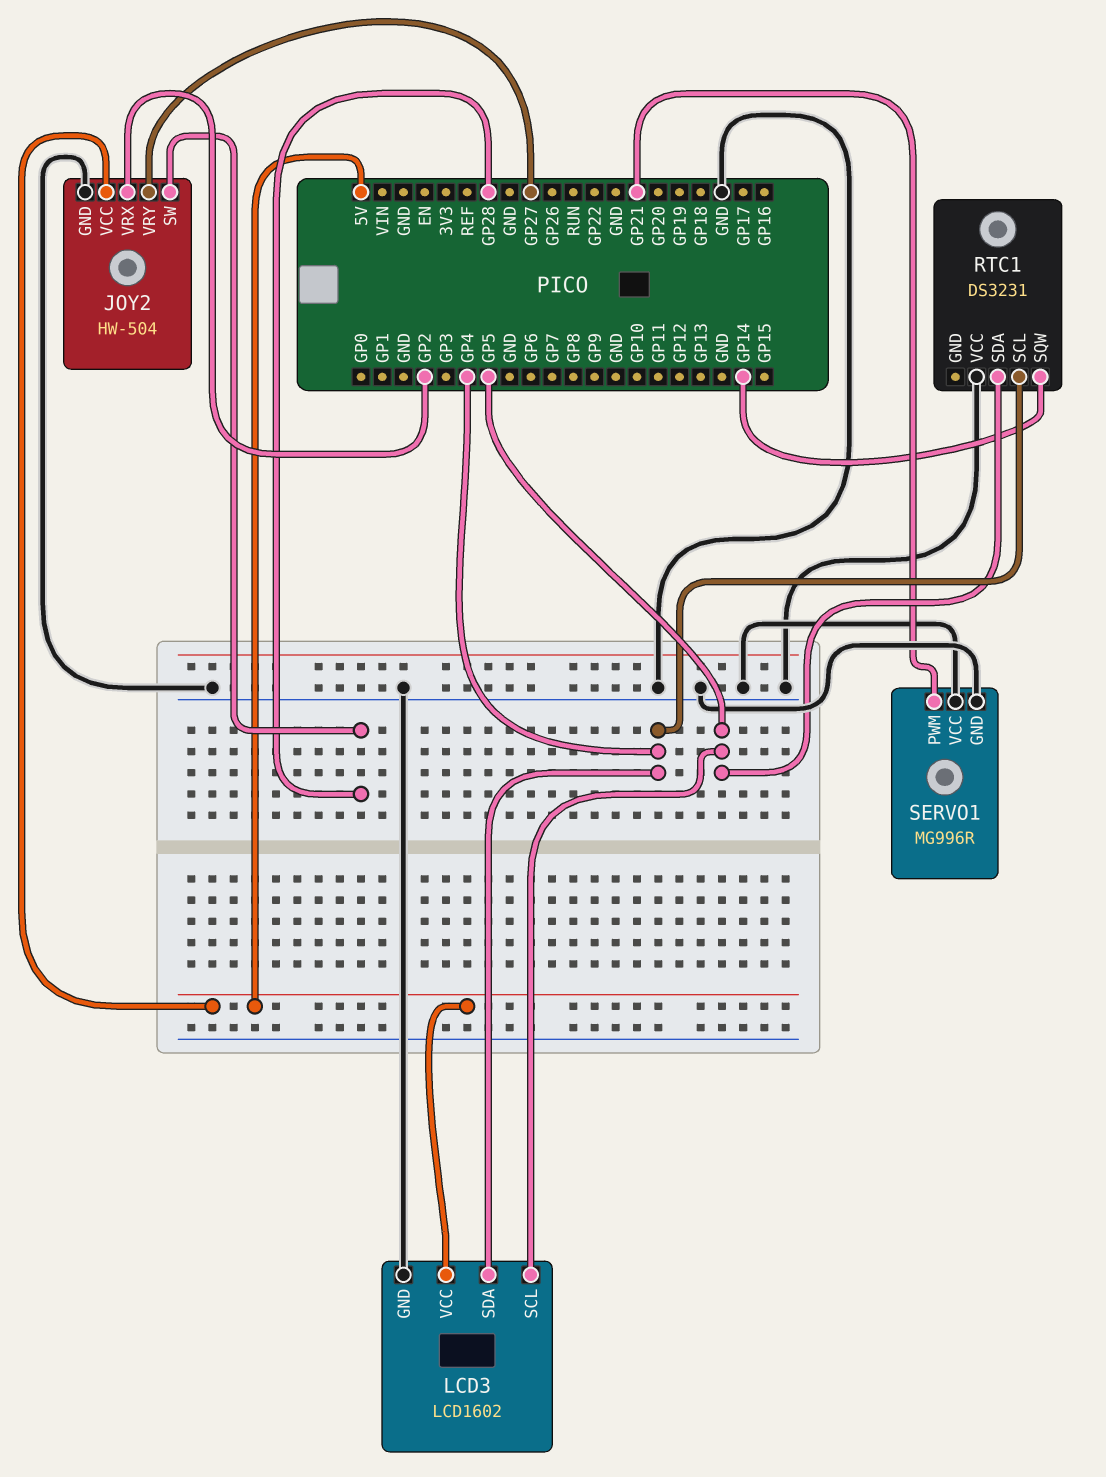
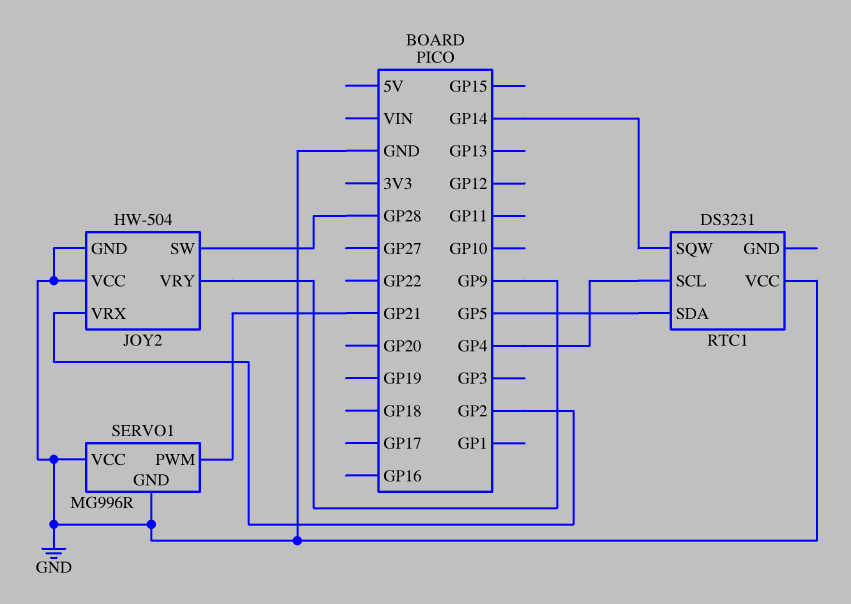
JOY2 pin VCC: 5V -> GND
JOY2 pin VRY: GP27 -> GP9
LCD3: LCD1602 -> none
LCD3 pin GND: GND -> none
LCD3 pin SCL: GP5 -> none
LCD3 pin SDA: GP4 -> none
LCD3 pin VCC: 5V -> none

